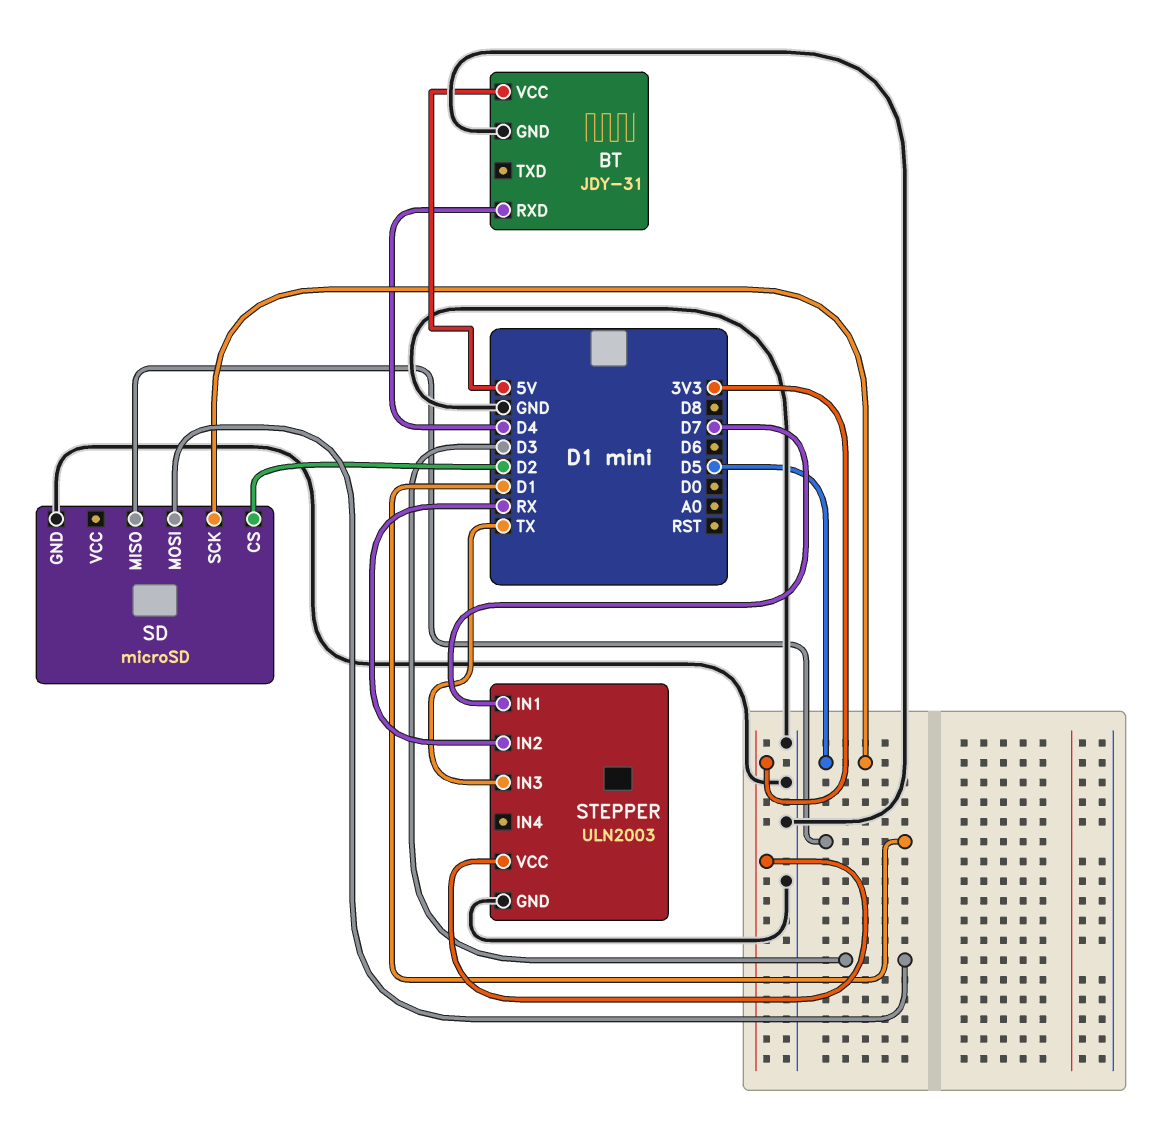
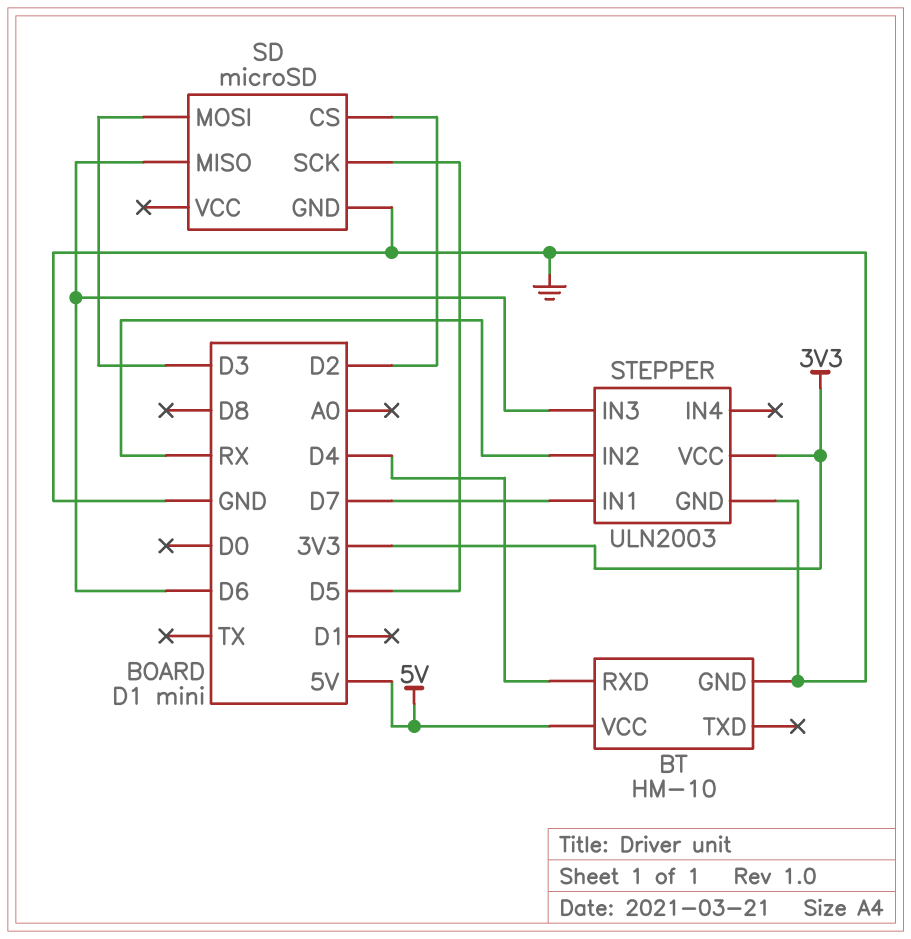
BT: JDY-31 -> HM-10
SD pin MISO: D1 -> D6
STEPPER pin IN3: TX -> D6

